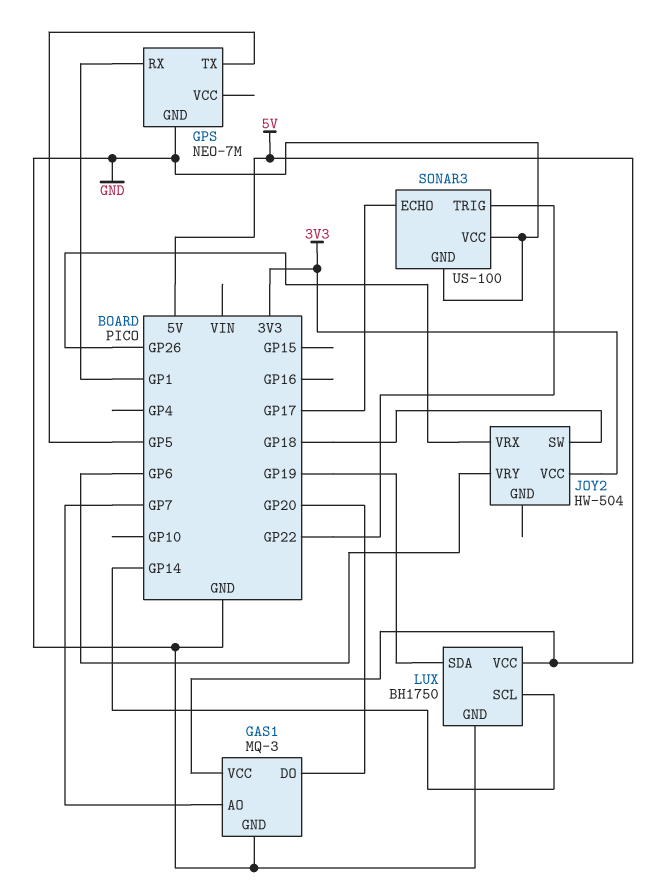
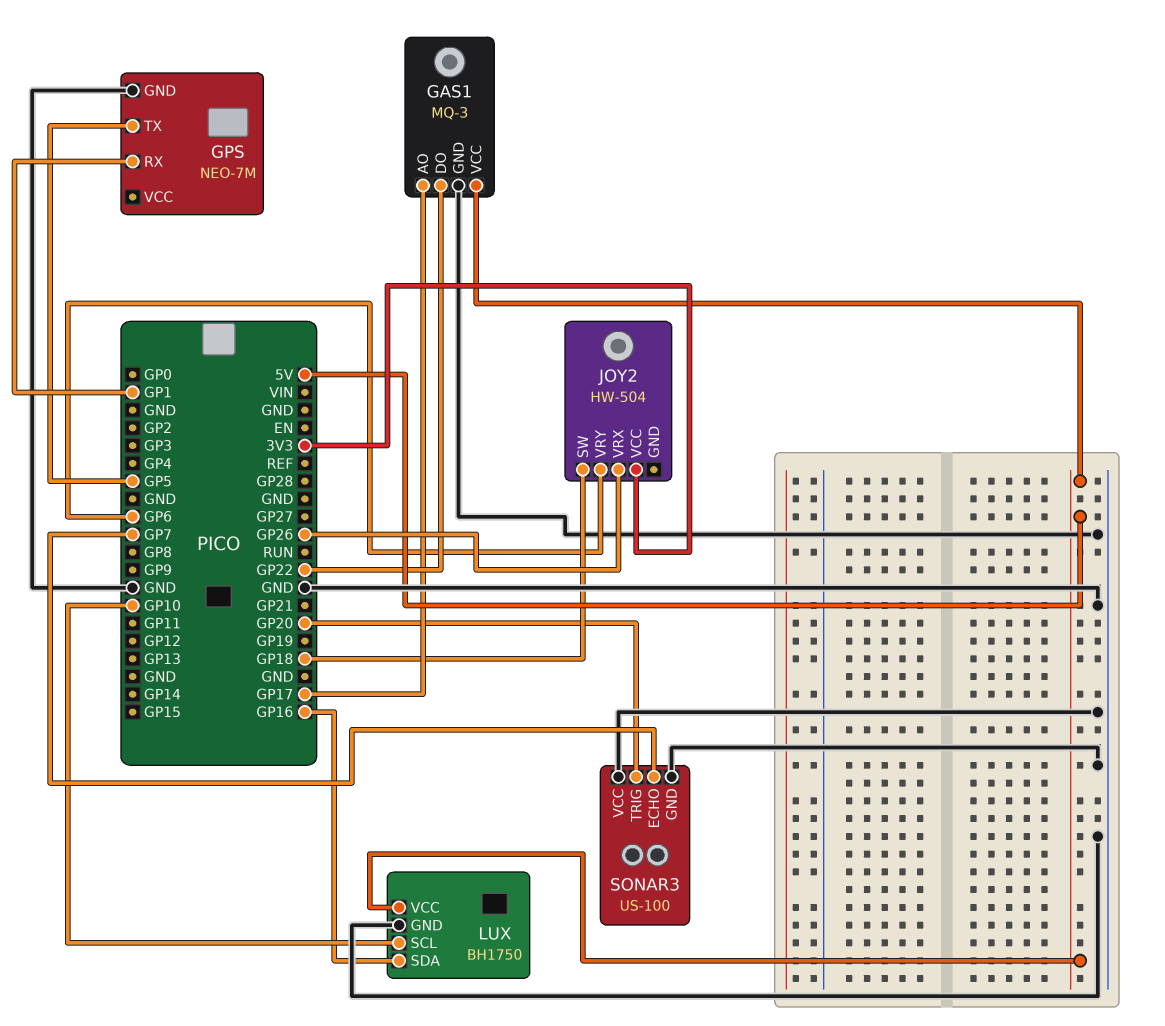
GAS1 pin AO: GP7 -> GP17
GAS1 pin DO: GP20 -> GP22
LUX pin SCL: GP14 -> GP10
LUX pin SDA: GP19 -> GP16
SONAR3 pin ECHO: GP17 -> GP7
SONAR3 pin TRIG: GP22 -> GP20

